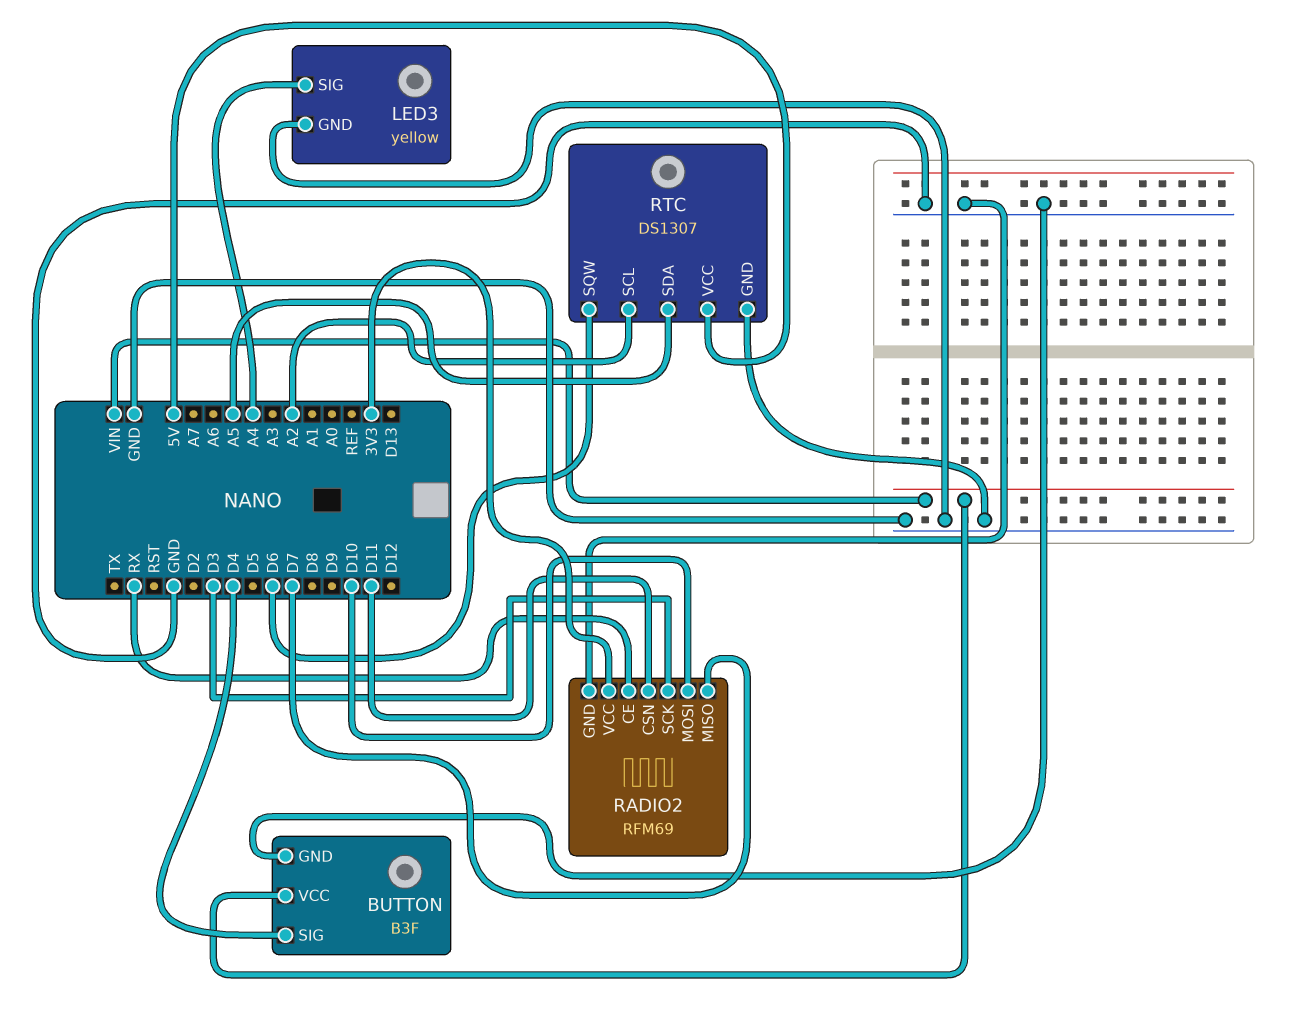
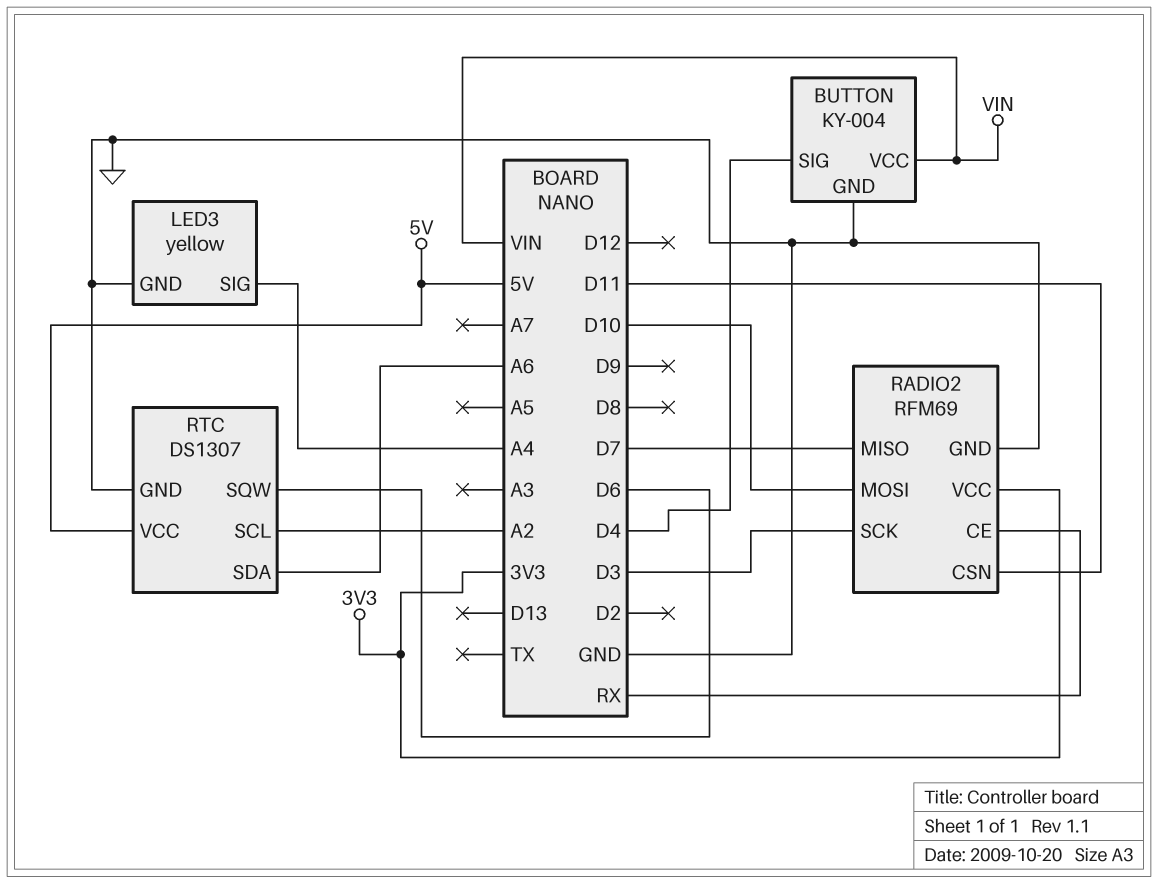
BUTTON: B3F -> KY-004
RTC pin SDA: A5 -> A6

